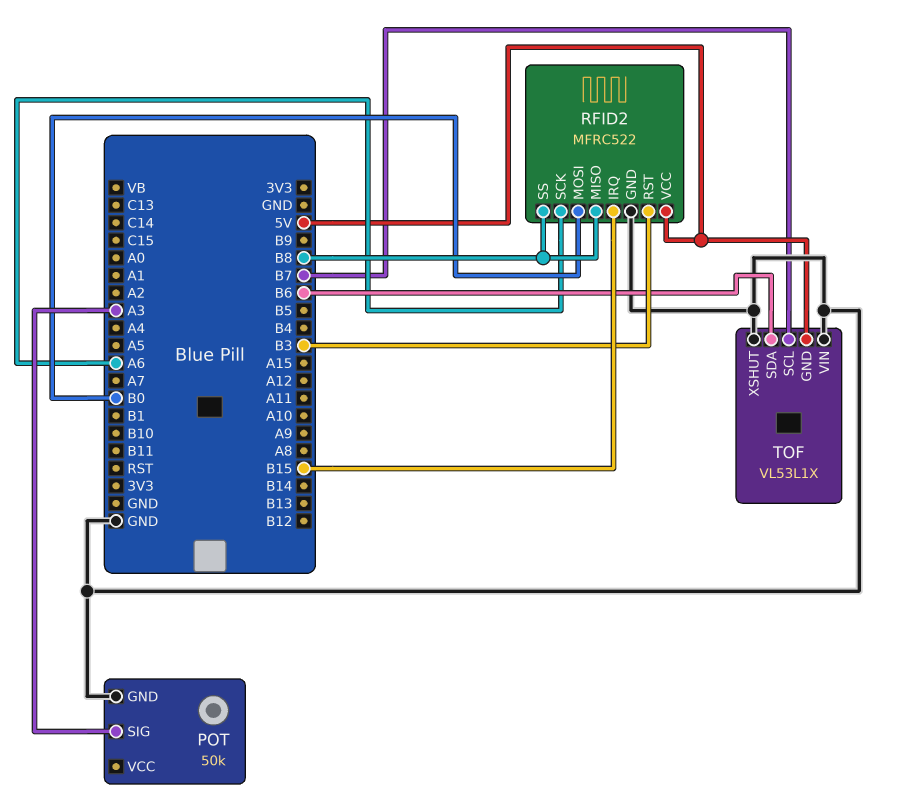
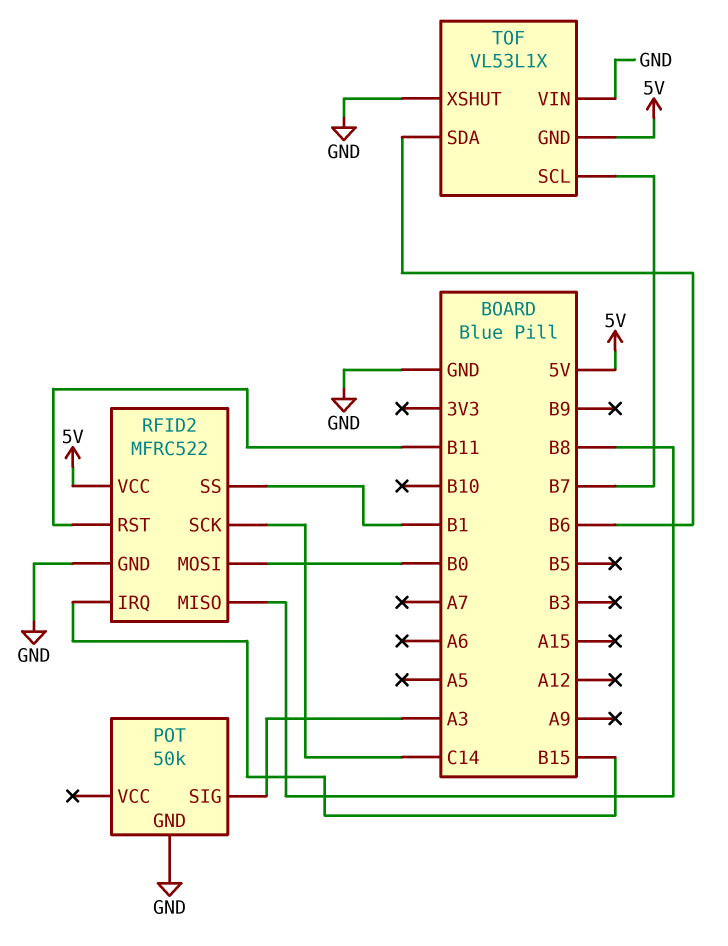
RFID2 pin RST: B3 -> B11
RFID2 pin SCK: A6 -> C14
RFID2 pin SS: B8 -> B1

